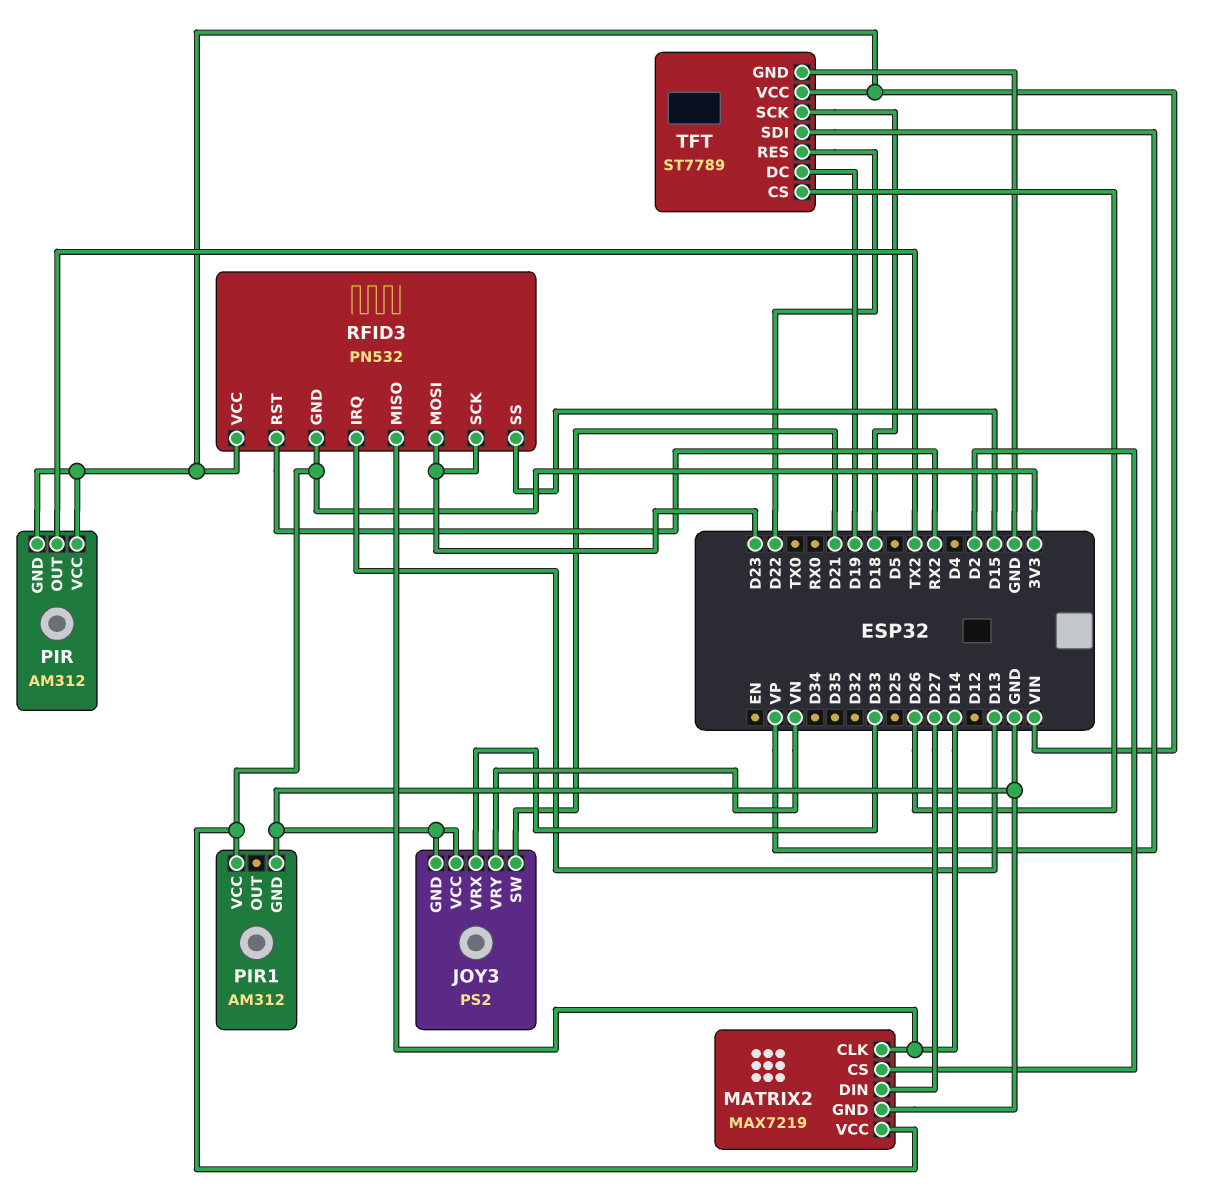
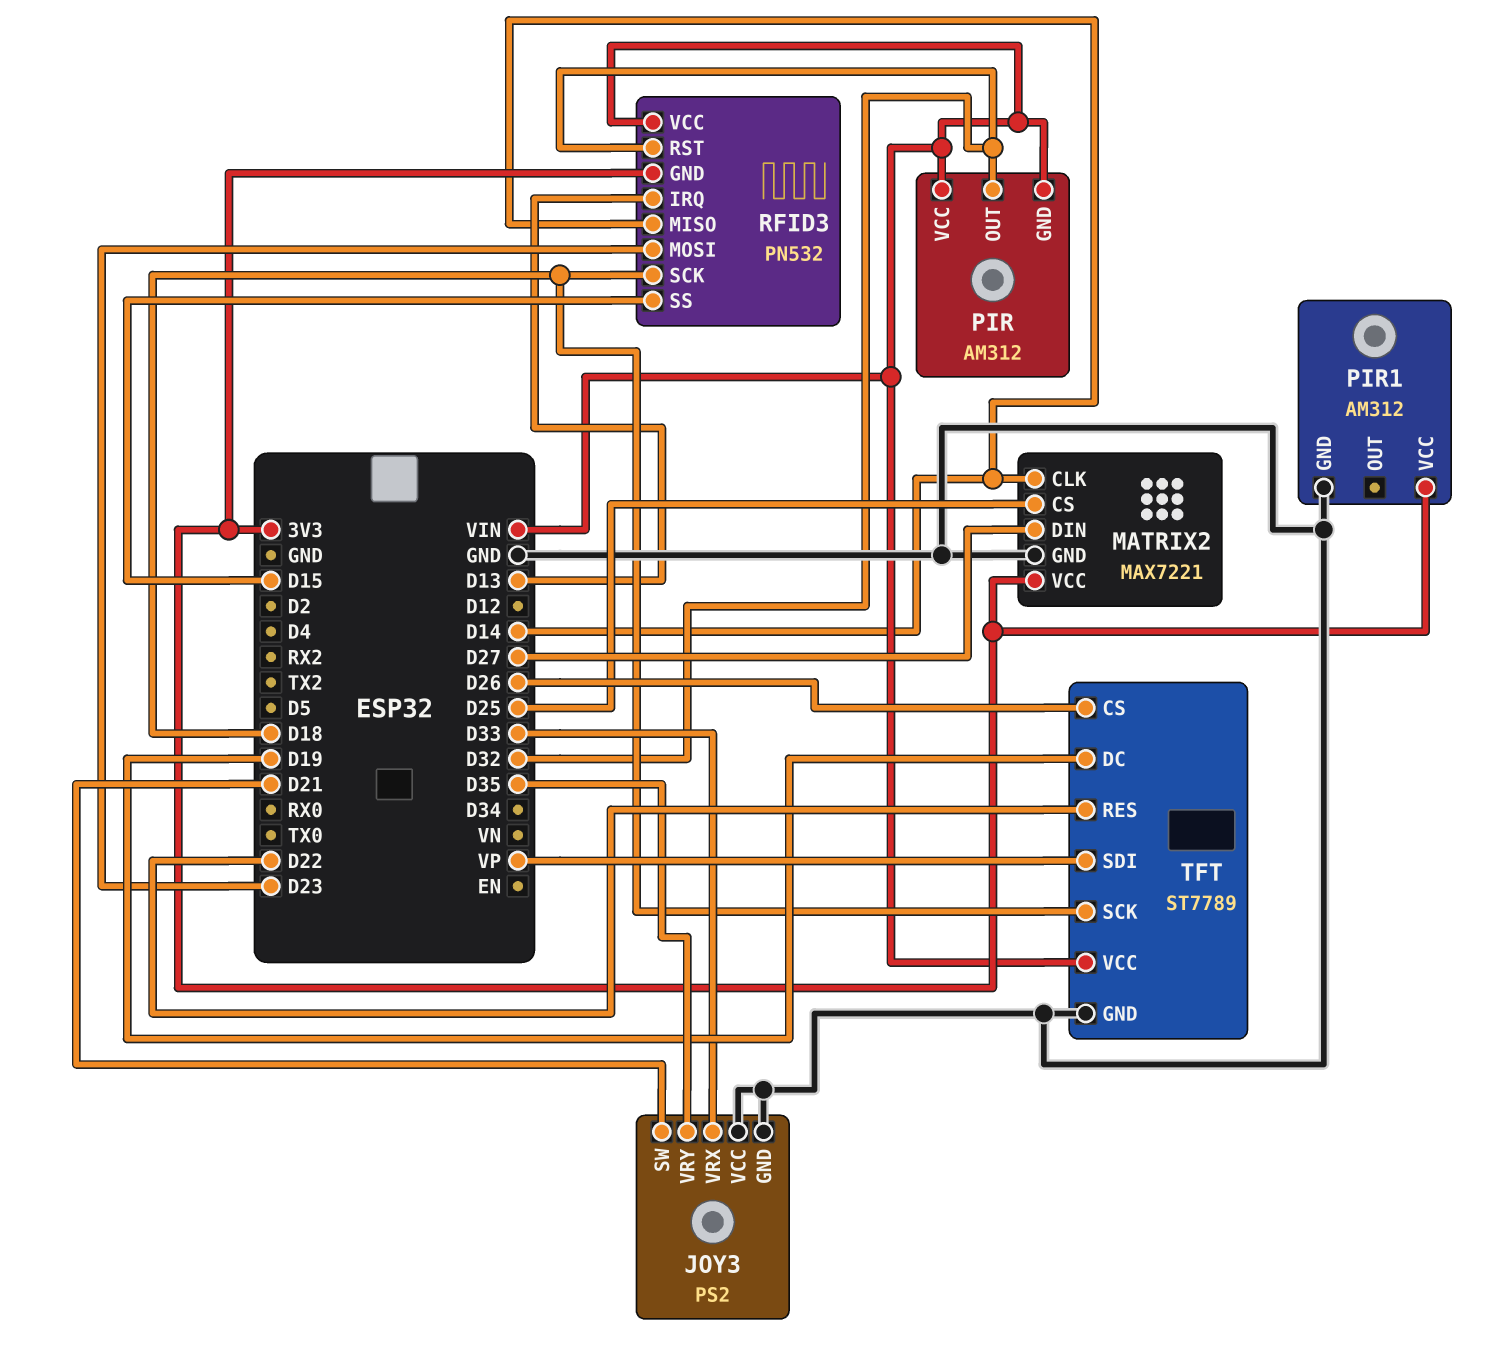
JOY3 pin VRY: VN -> D35
MATRIX2: MAX7219 -> MAX7221
MATRIX2 pin CS: D2 -> D25
PIR pin OUT: TX2 -> D32
RFID3 pin RST: RX2 -> D32
RFID3 pin SCK: D23 -> D18

